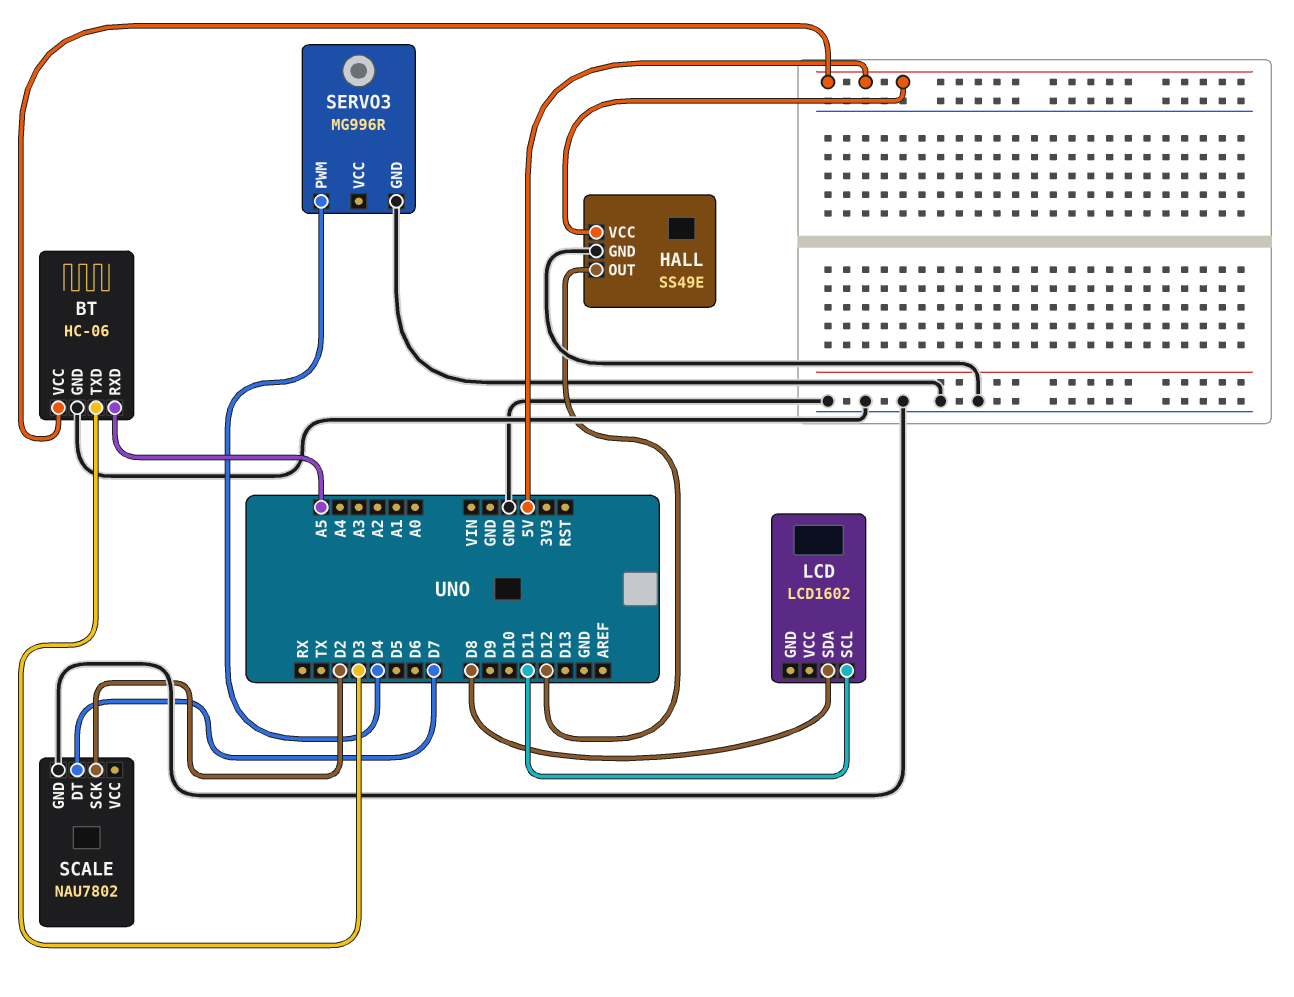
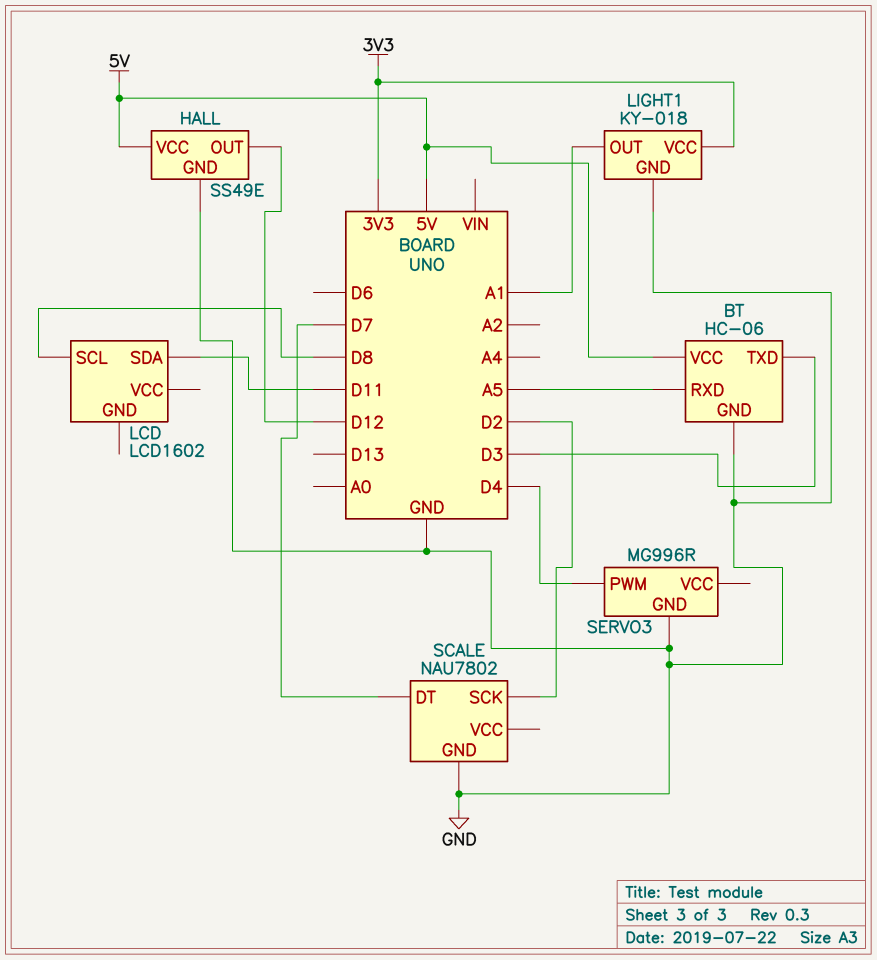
LCD pin SCL: D11 -> D8
LCD pin SDA: D8 -> D11
LIGHT1: none -> KY-018
LIGHT1 pin GND: none -> GND
LIGHT1 pin OUT: none -> A1
LIGHT1 pin VCC: none -> 3V3

